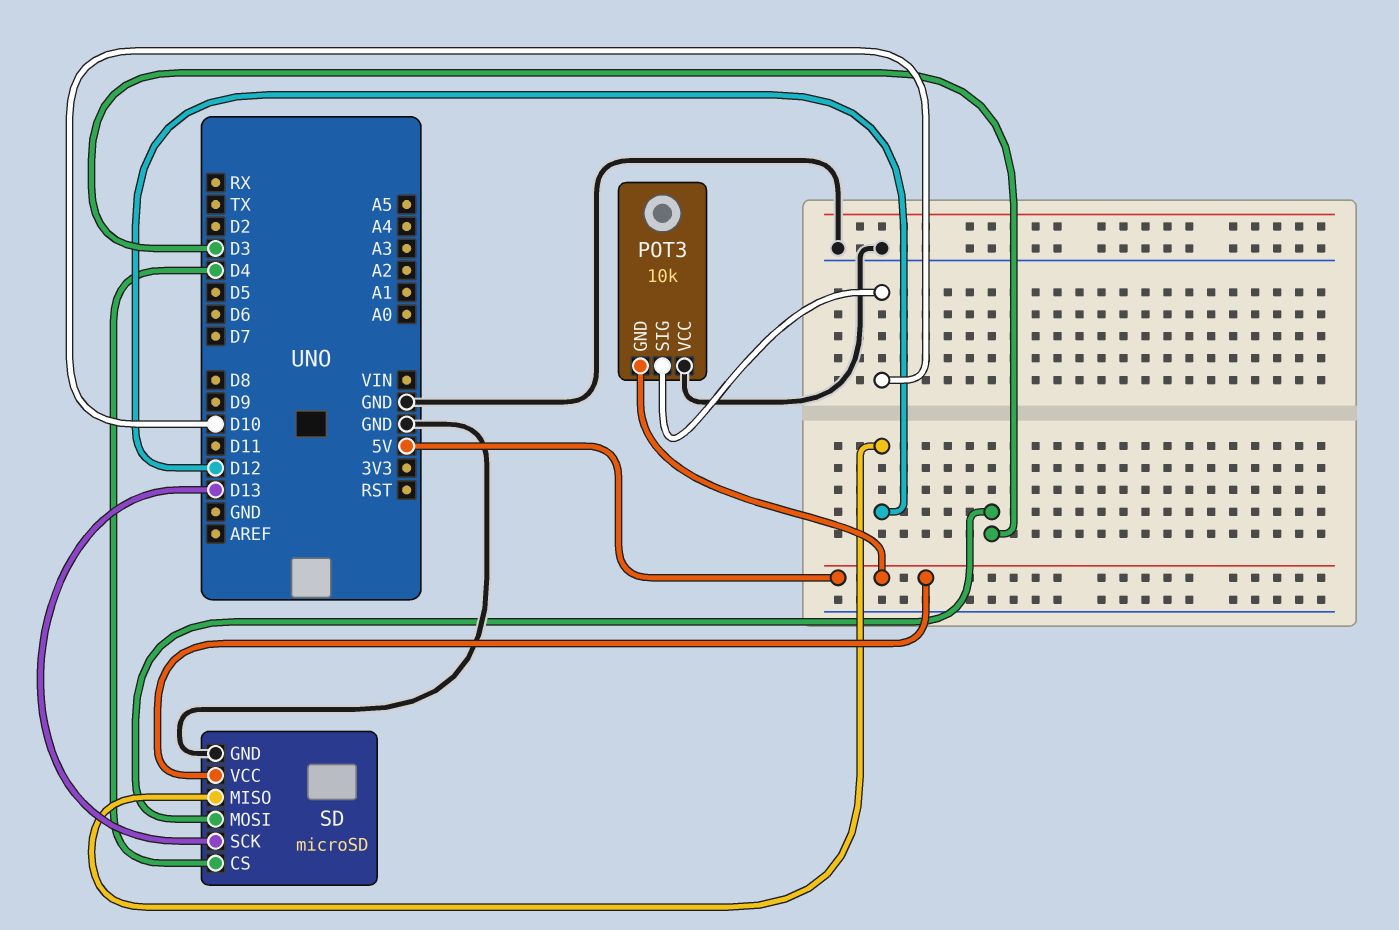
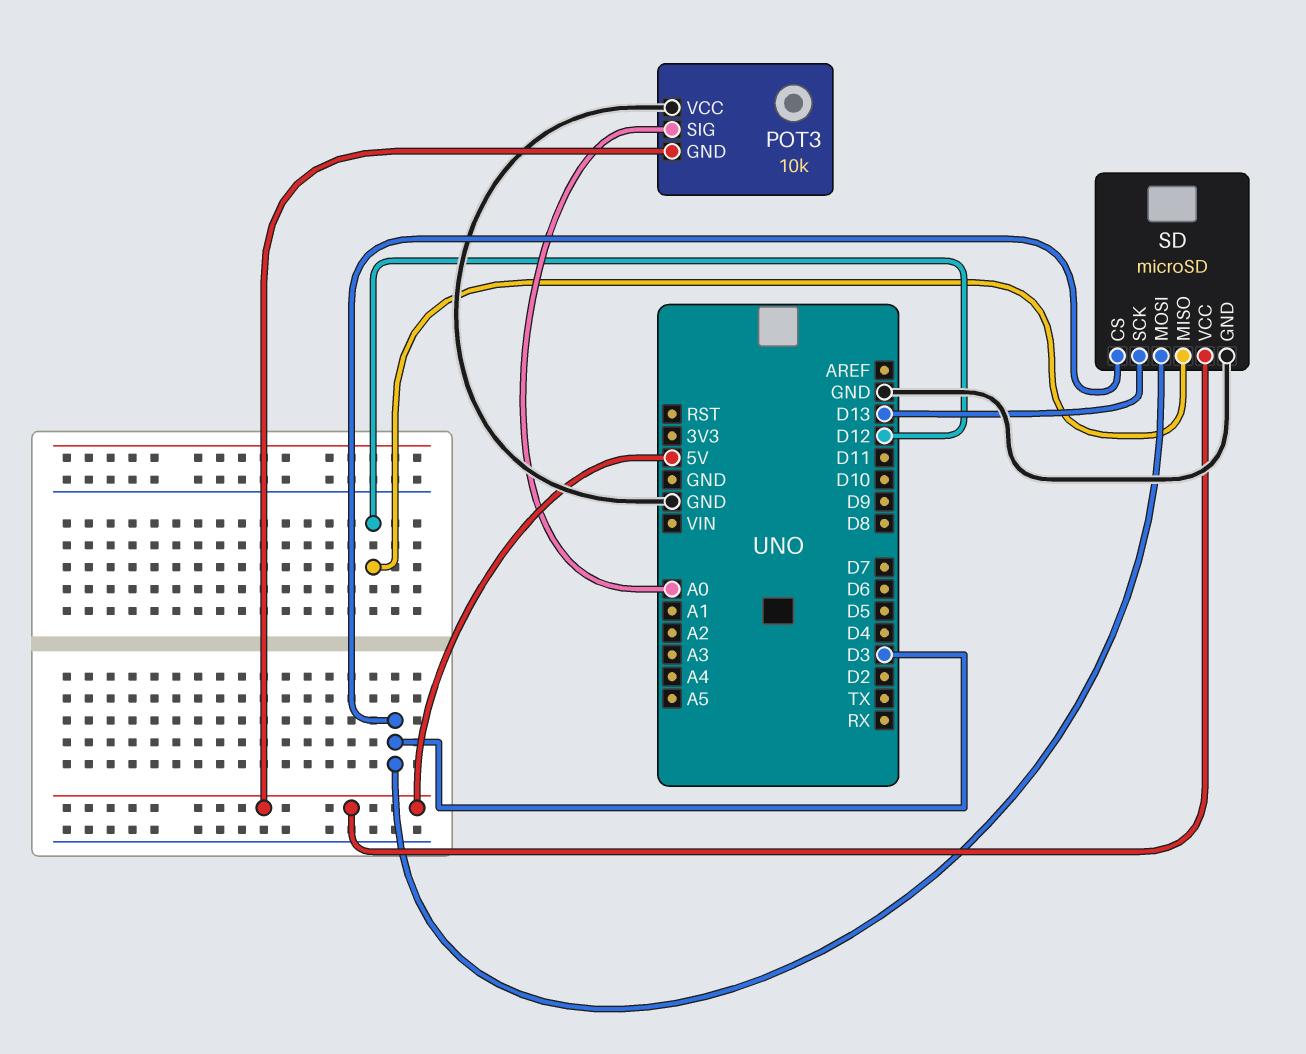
POT3 pin SIG: D10 -> A0
SD pin CS: D4 -> D3

